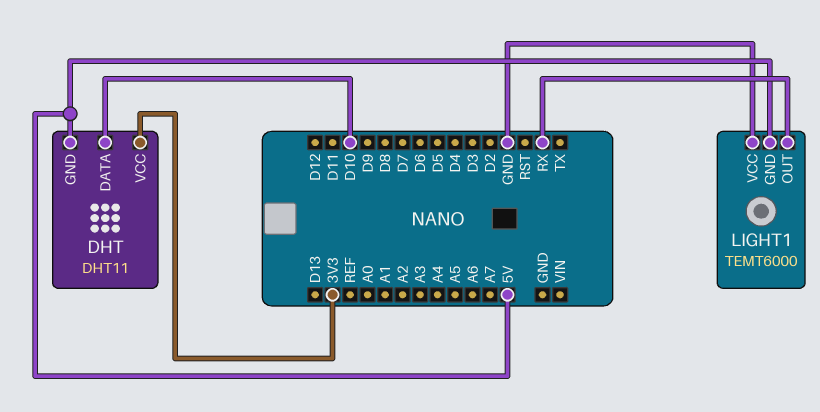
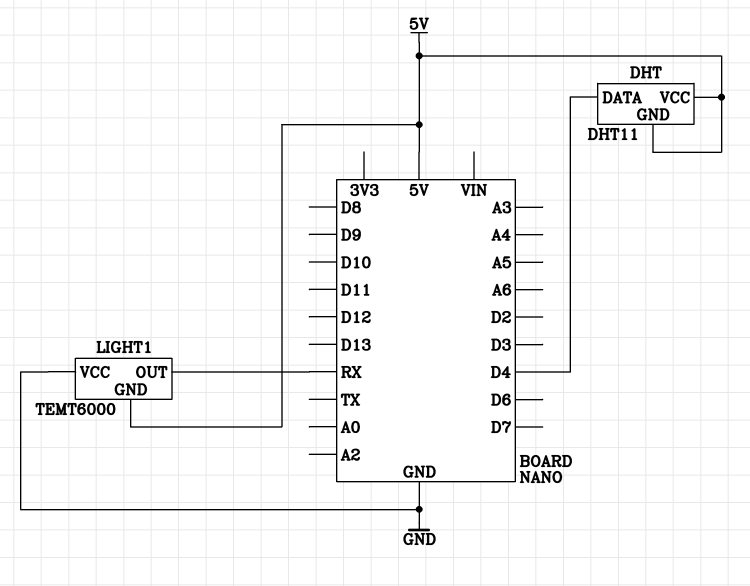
DHT pin DATA: D10 -> D4
DHT pin VCC: 3V3 -> 5V

